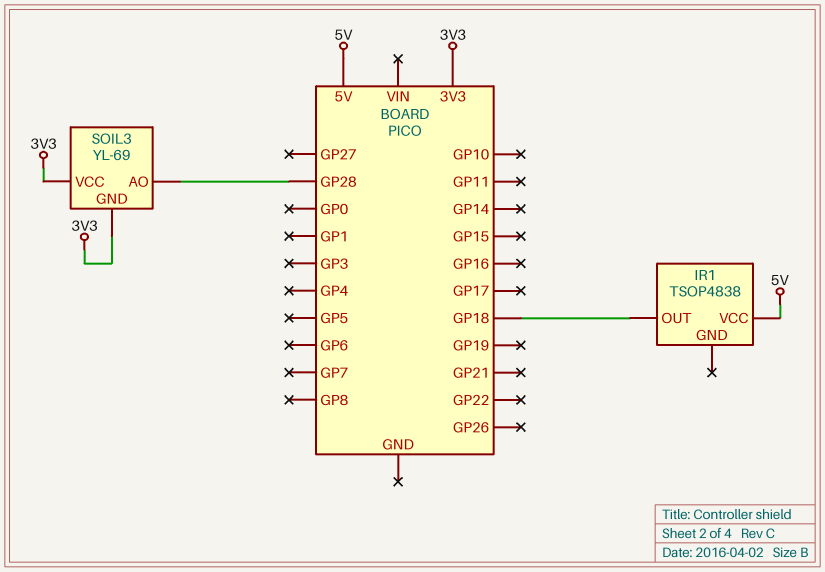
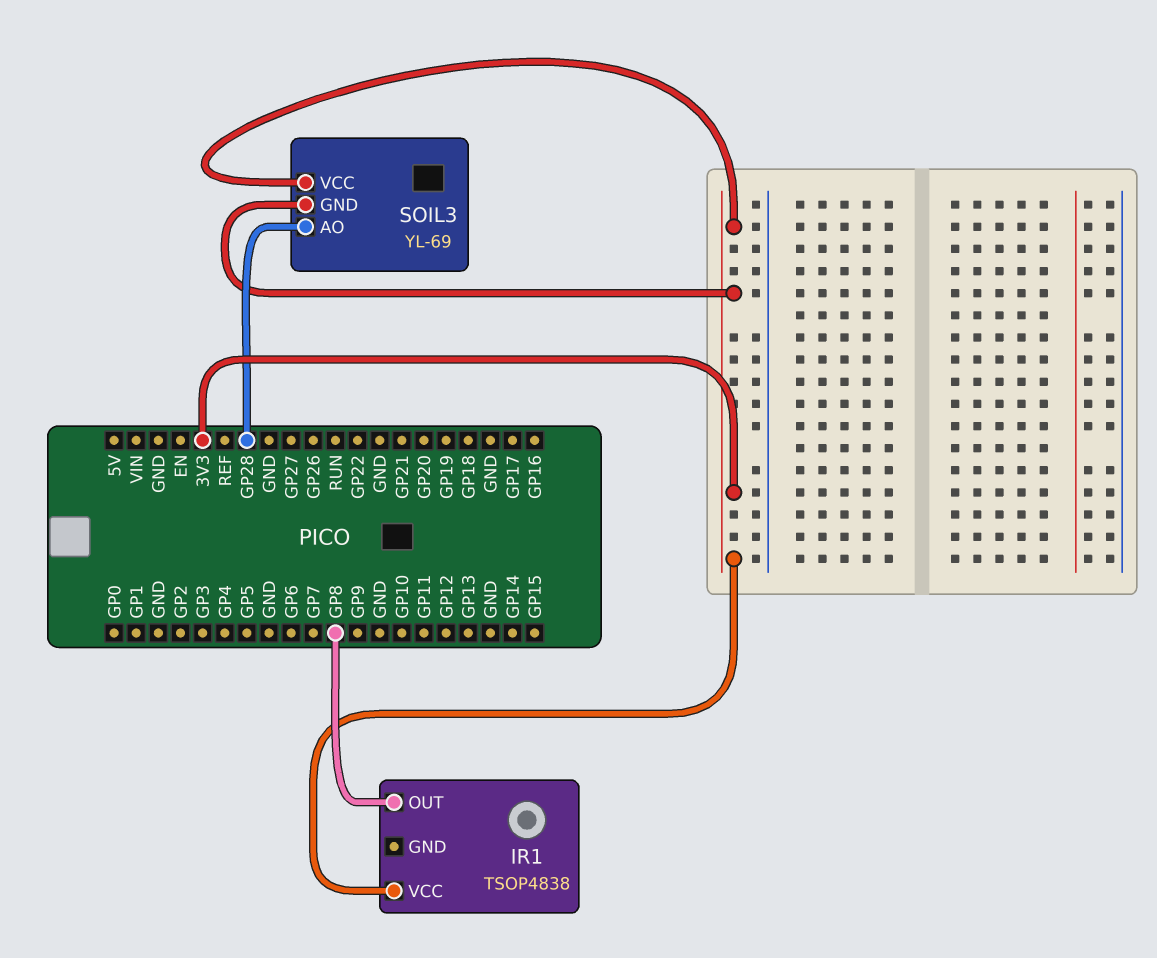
IR1 pin OUT: GP18 -> GP8
IR1 pin VCC: 5V -> 3V3

